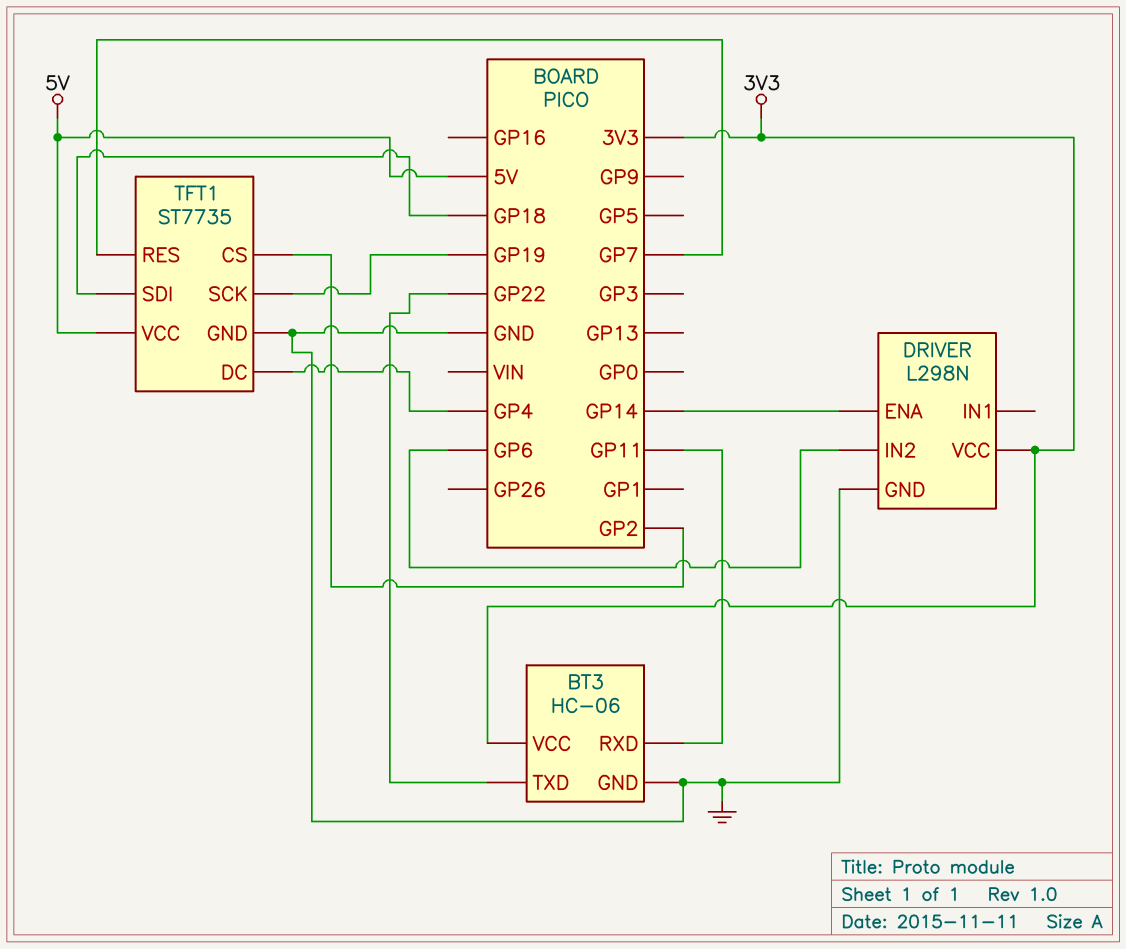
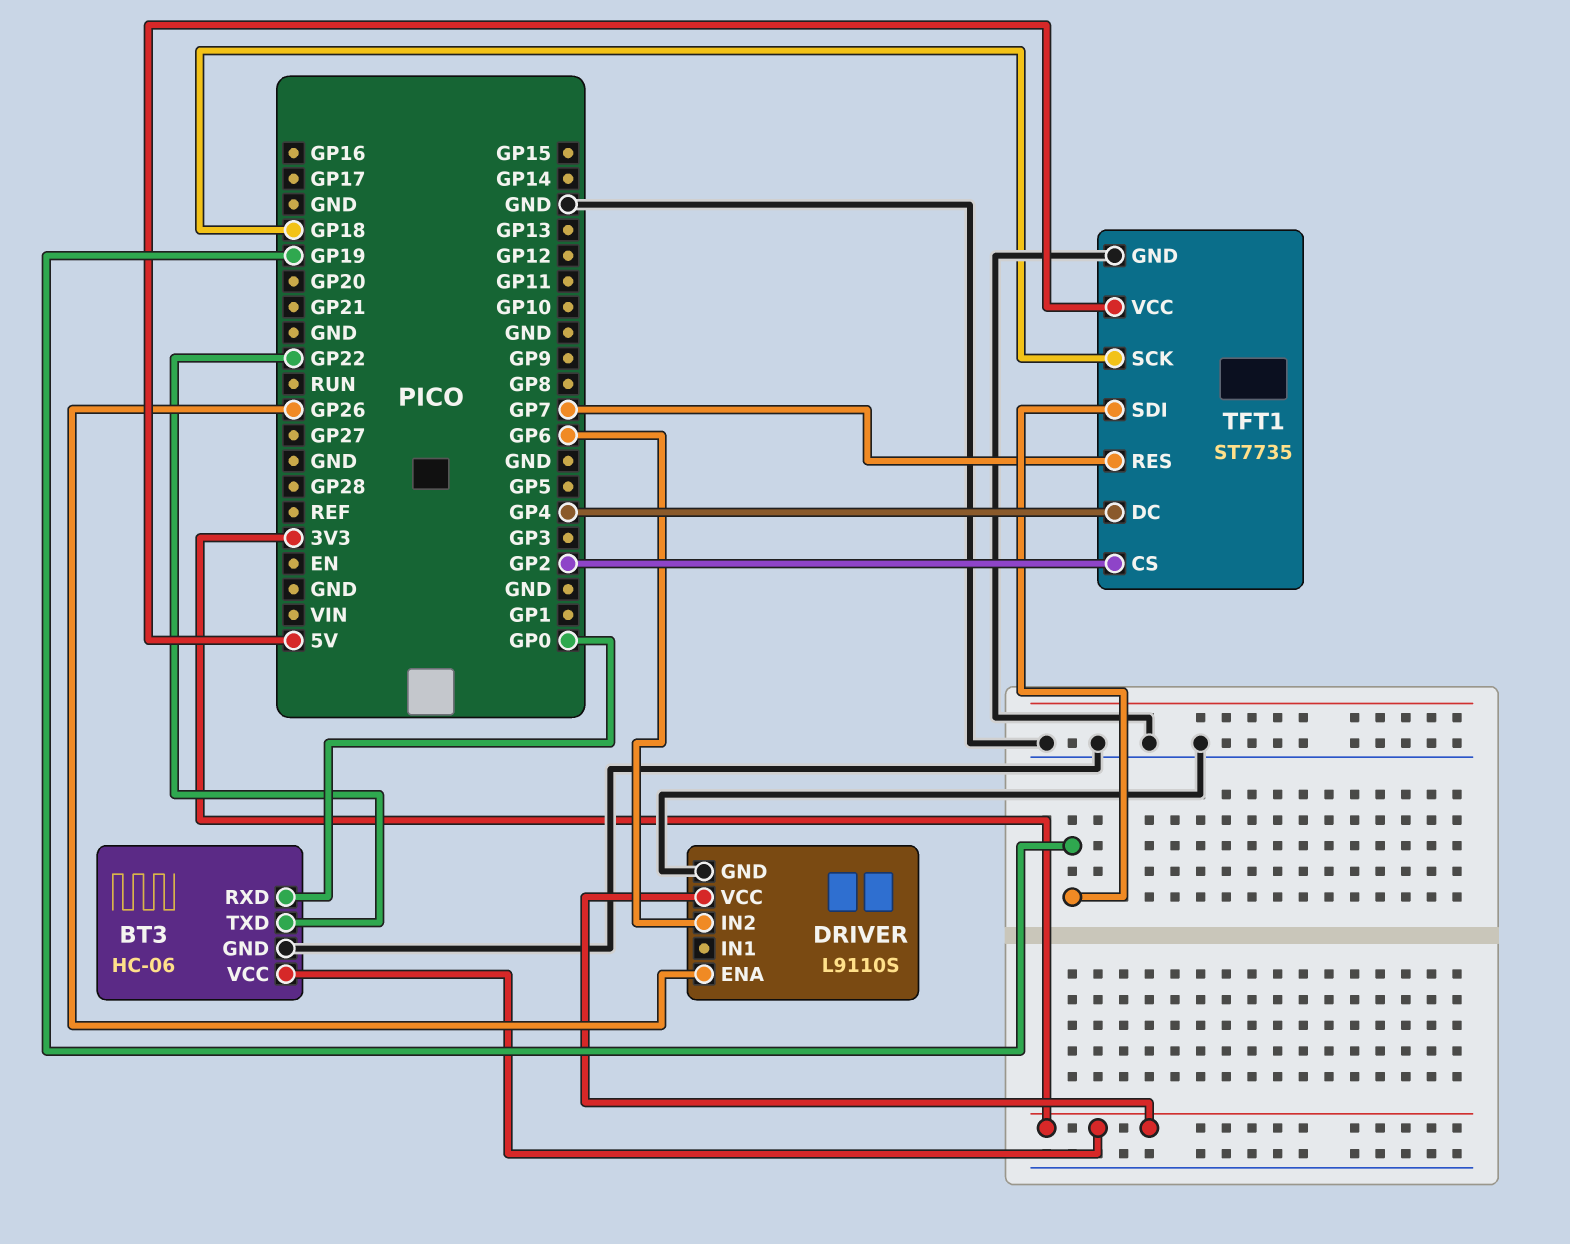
BT3 pin RXD: GP11 -> GP0
DRIVER: L298N -> L9110S
DRIVER pin ENA: GP14 -> GP26
TFT1 pin SCK: GP19 -> GP18
TFT1 pin SDI: GP18 -> GP19

